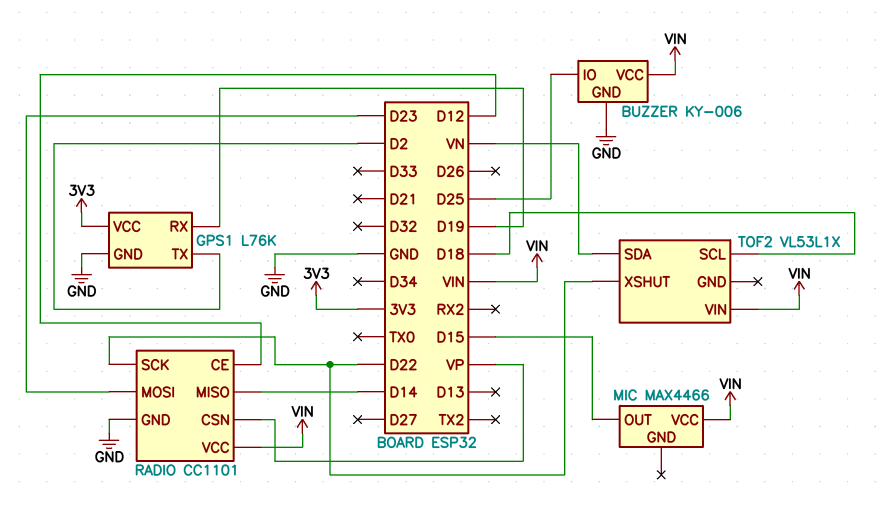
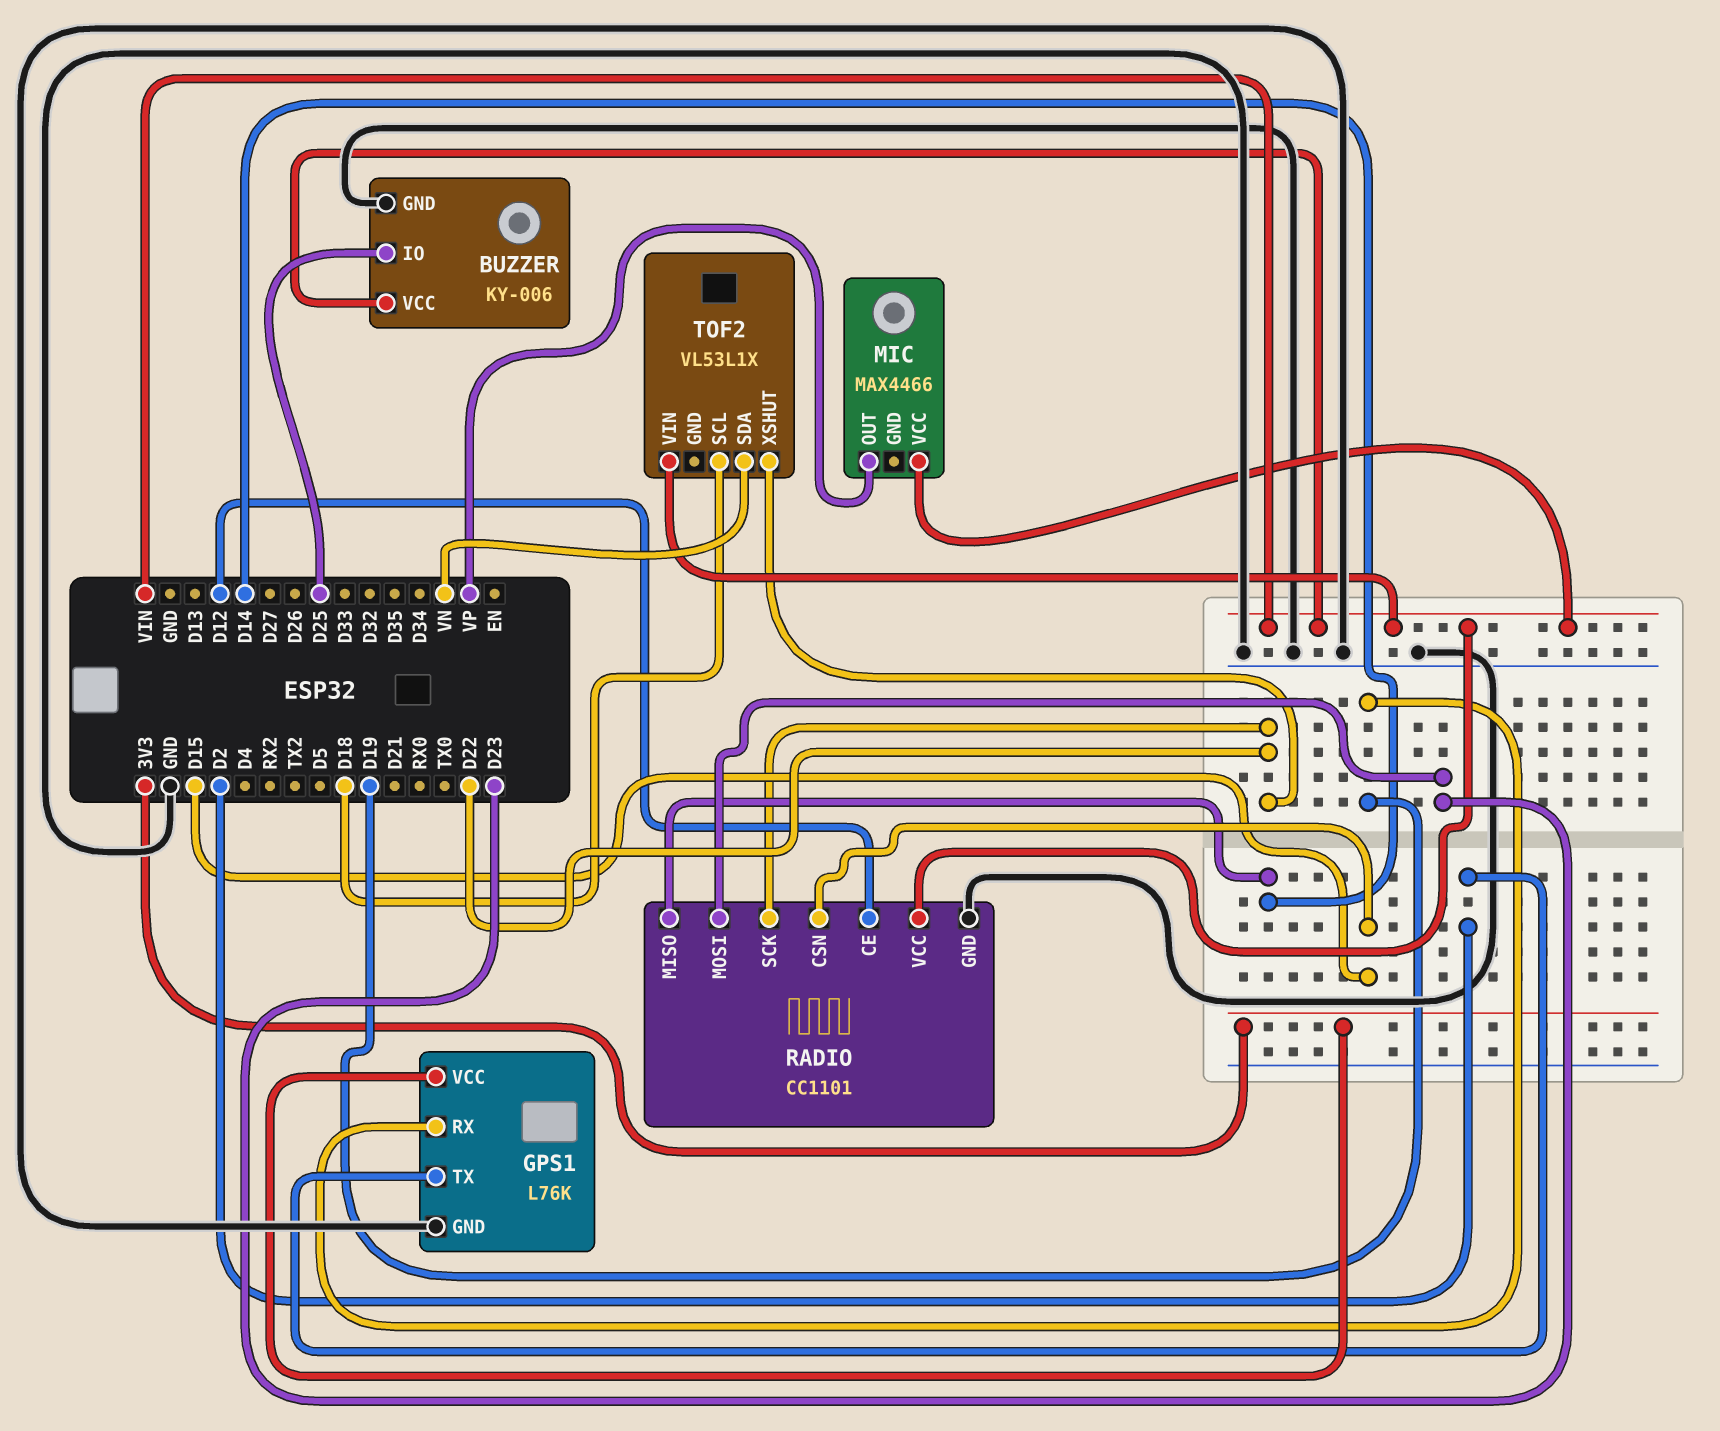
MIC pin OUT: D15 -> VP
RADIO pin CSN: VP -> D15

